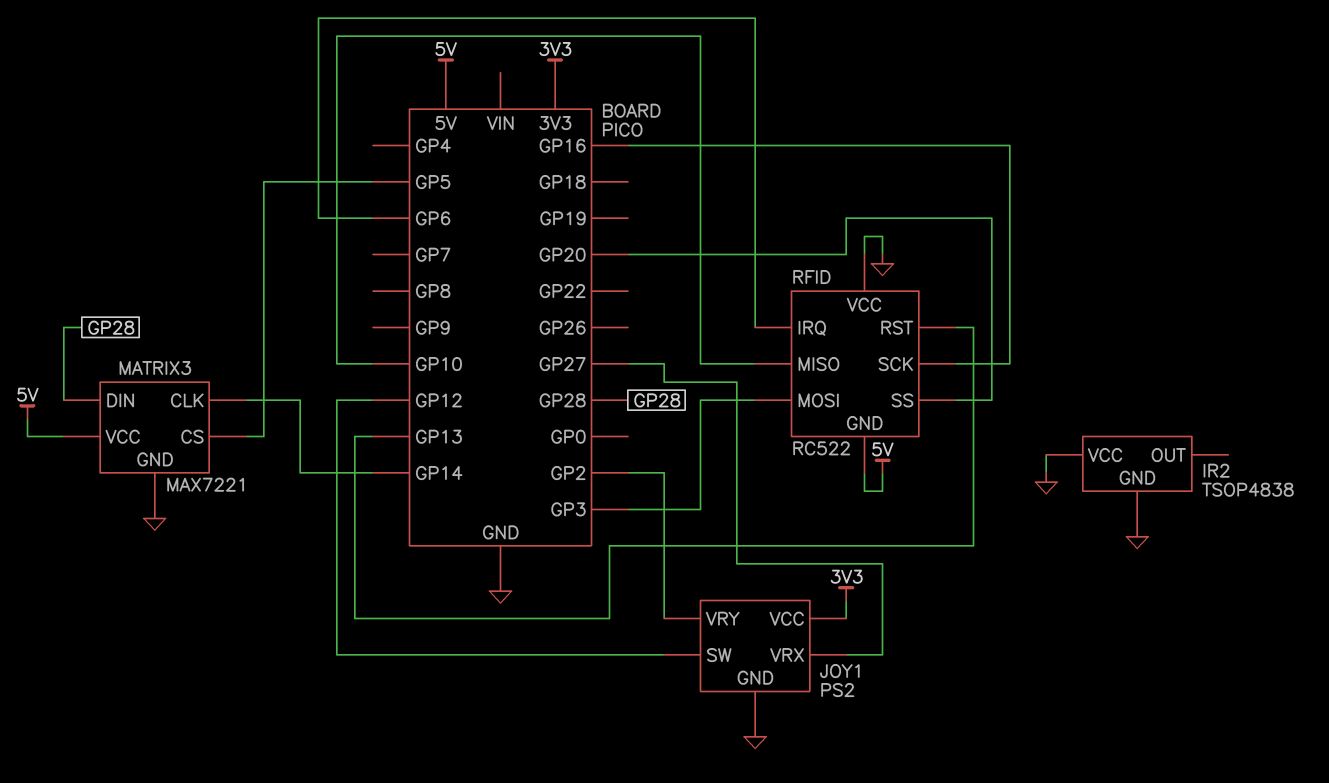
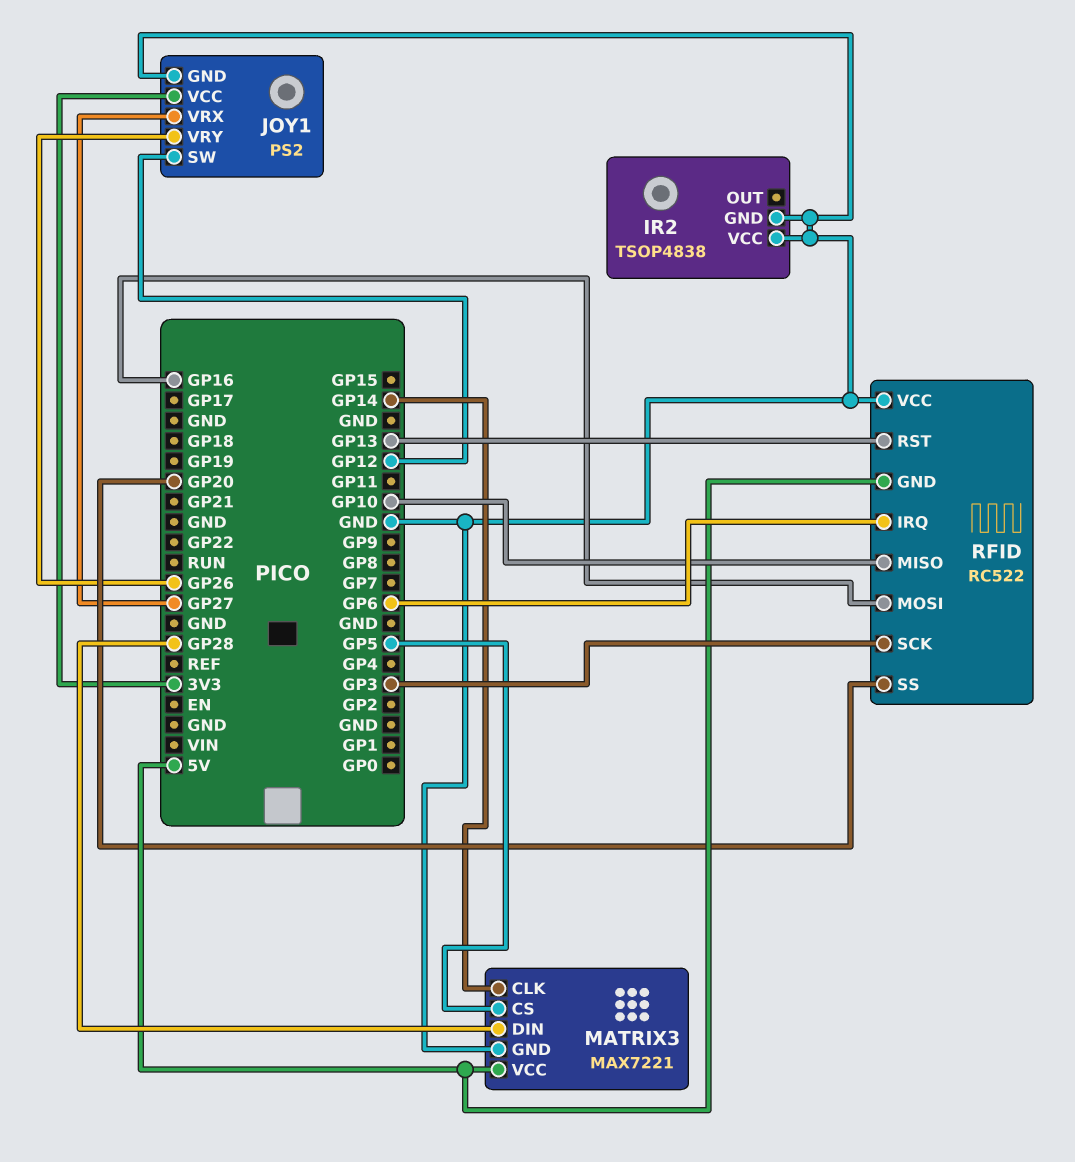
JOY1 pin VRY: GP2 -> GP26
RFID pin MOSI: GP3 -> GP16
RFID pin SCK: GP16 -> GP3

